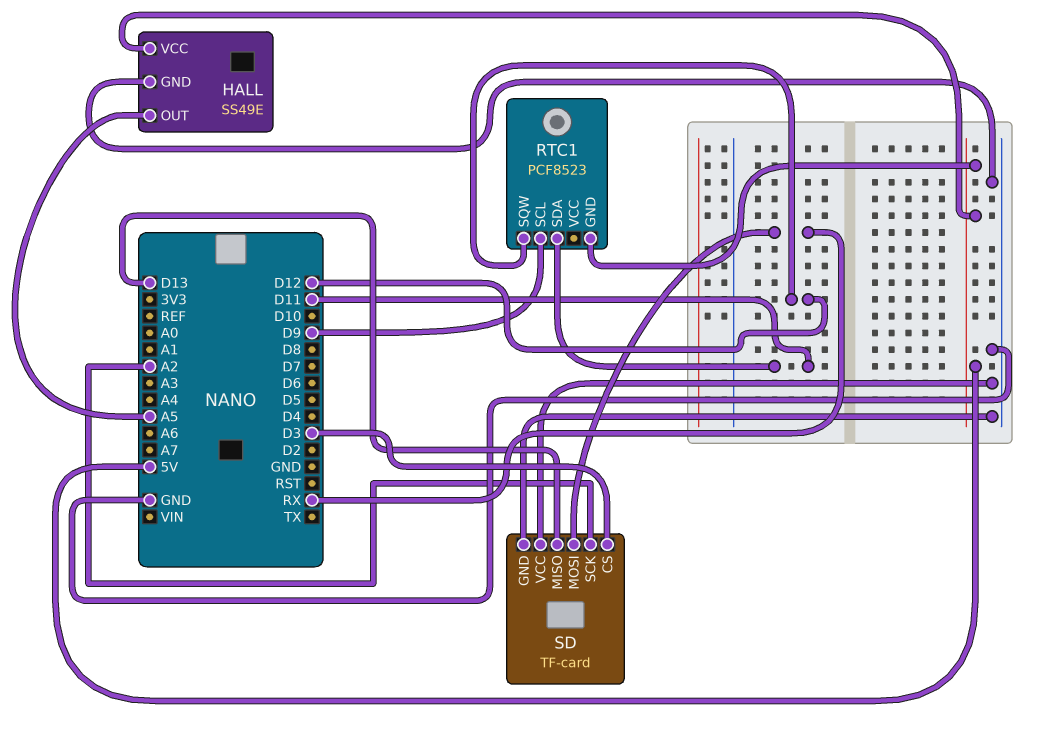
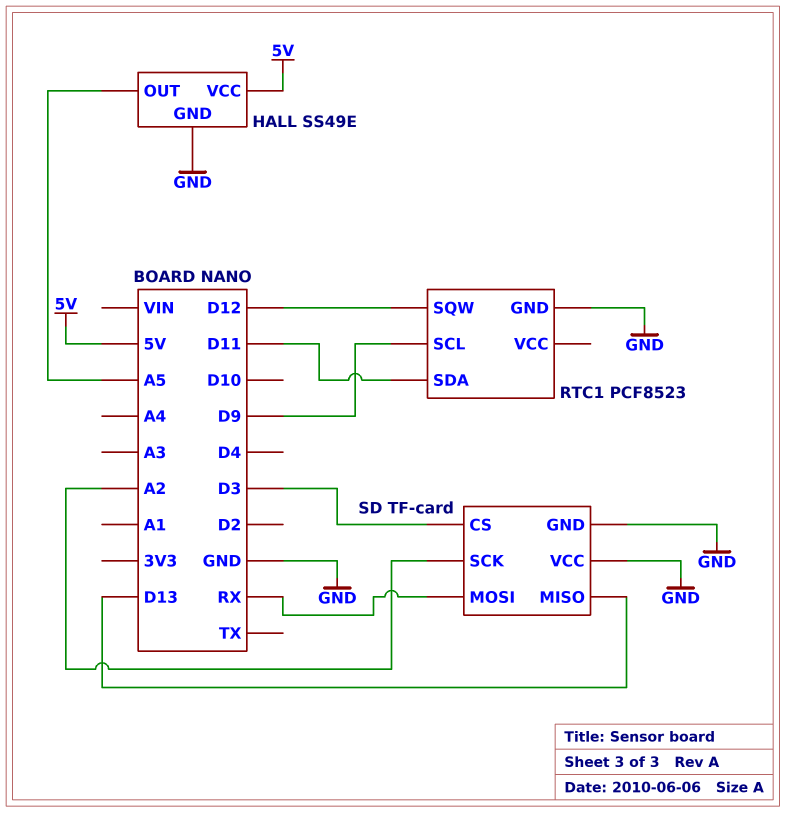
RTC1 pin GND: 5V -> GND

